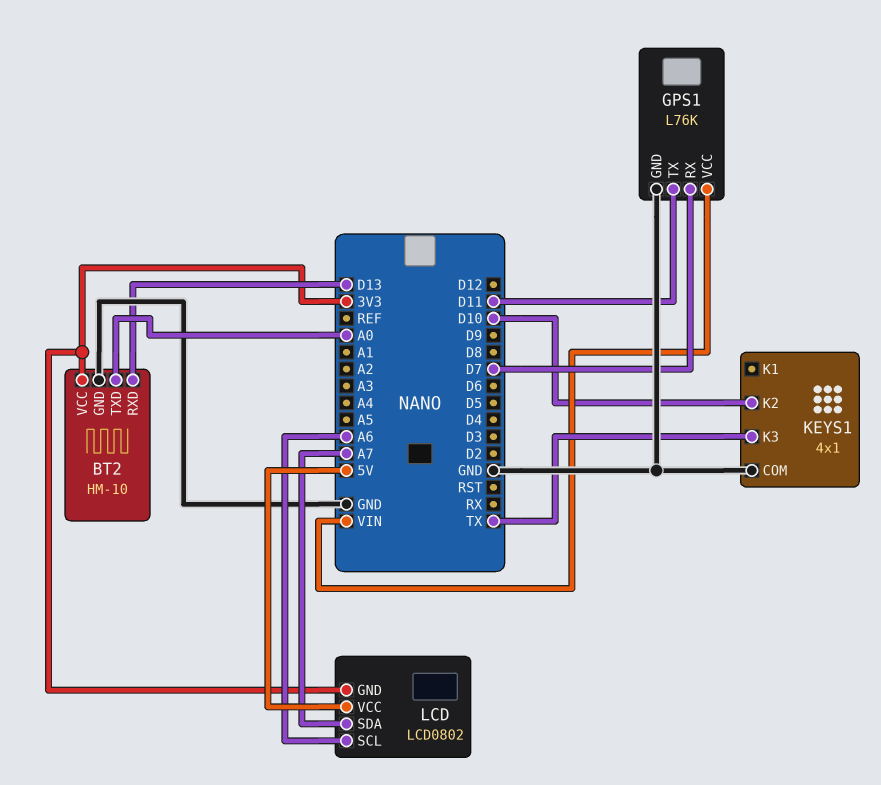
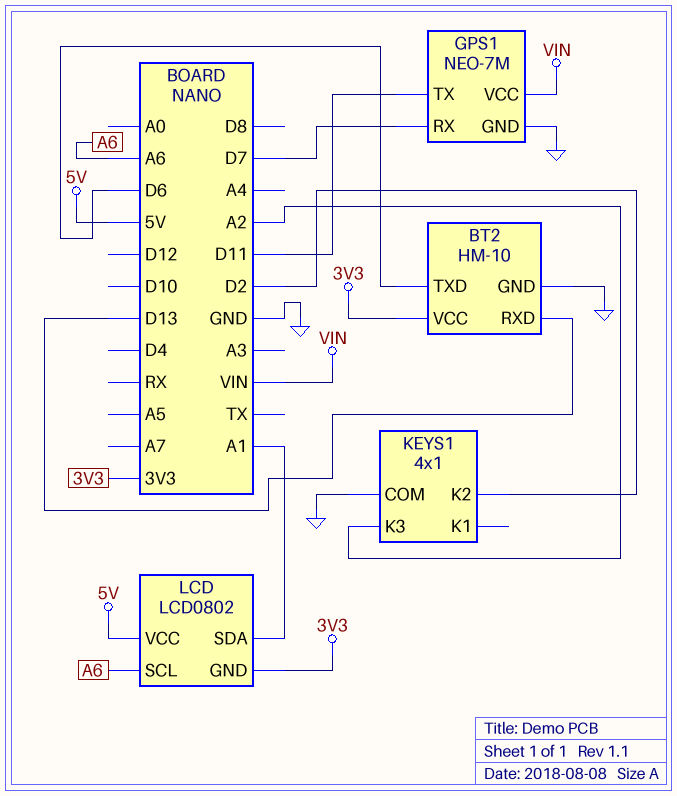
BT2 pin TXD: A0 -> D6
GPS1: L76K -> NEO-7M
KEYS1 pin K2: D10 -> D2
KEYS1 pin K3: TX -> A2
LCD pin SDA: A7 -> A1

